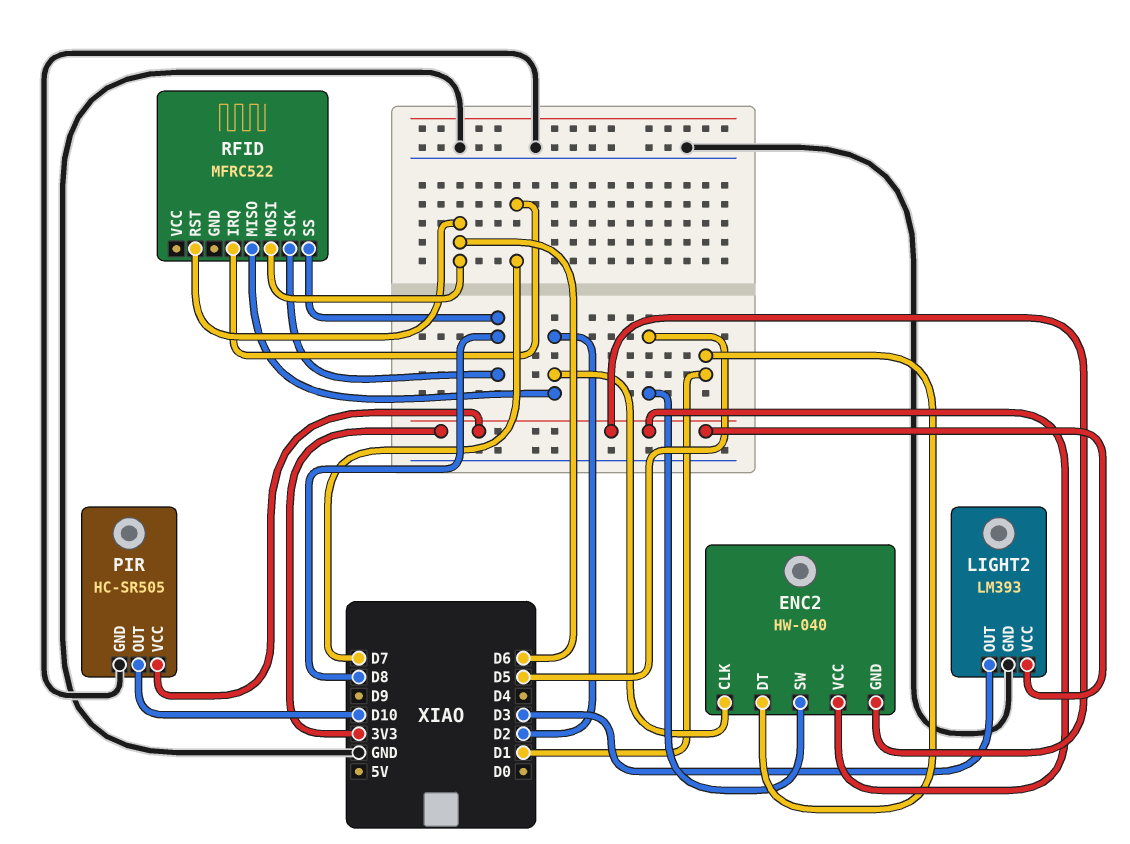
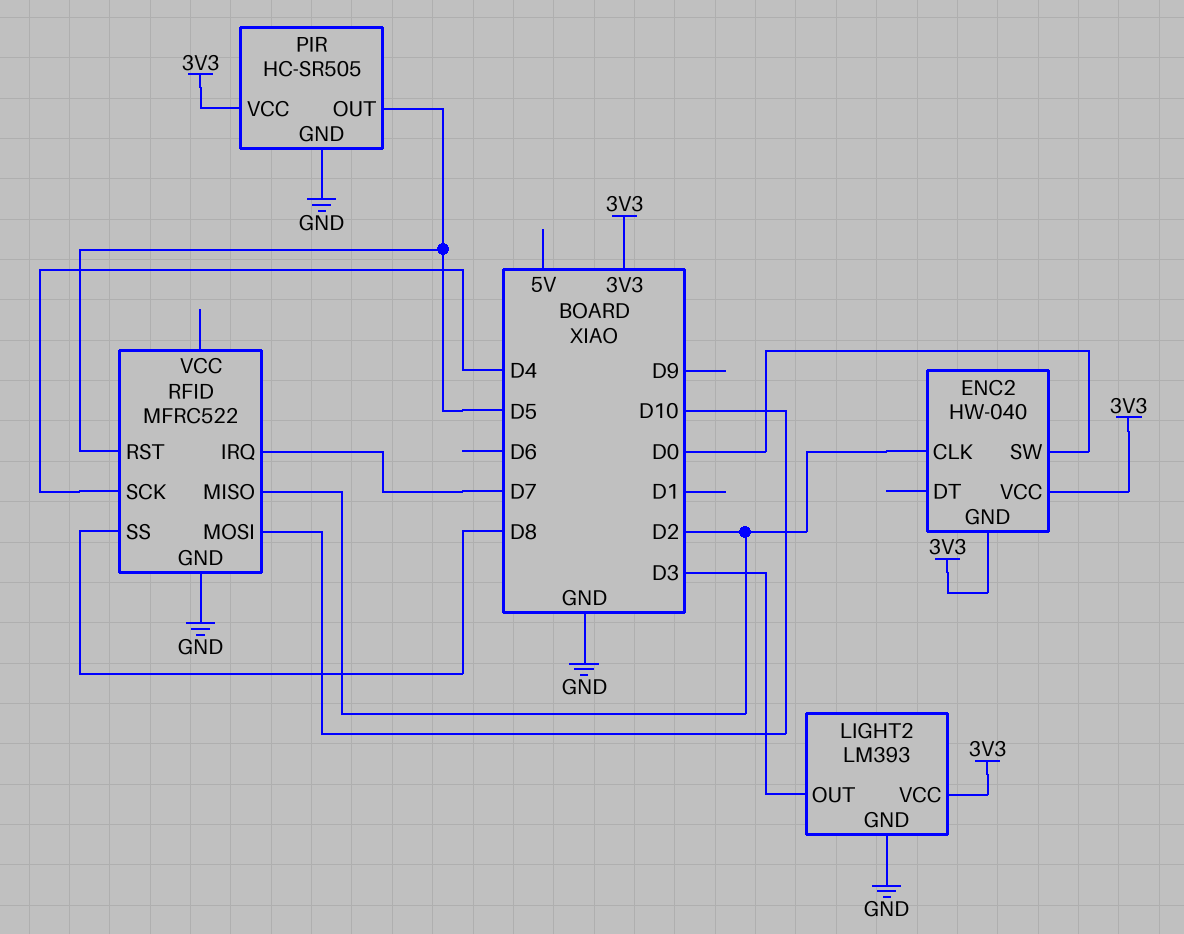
ENC2 pin DT: D1 -> none
ENC2 pin SW: D5 -> D0
PIR pin OUT: D10 -> D5
RFID pin GND: none -> GND
RFID pin MOSI: D6 -> D10
RFID pin RST: D6 -> D5
RFID pin SCK: D8 -> D4

